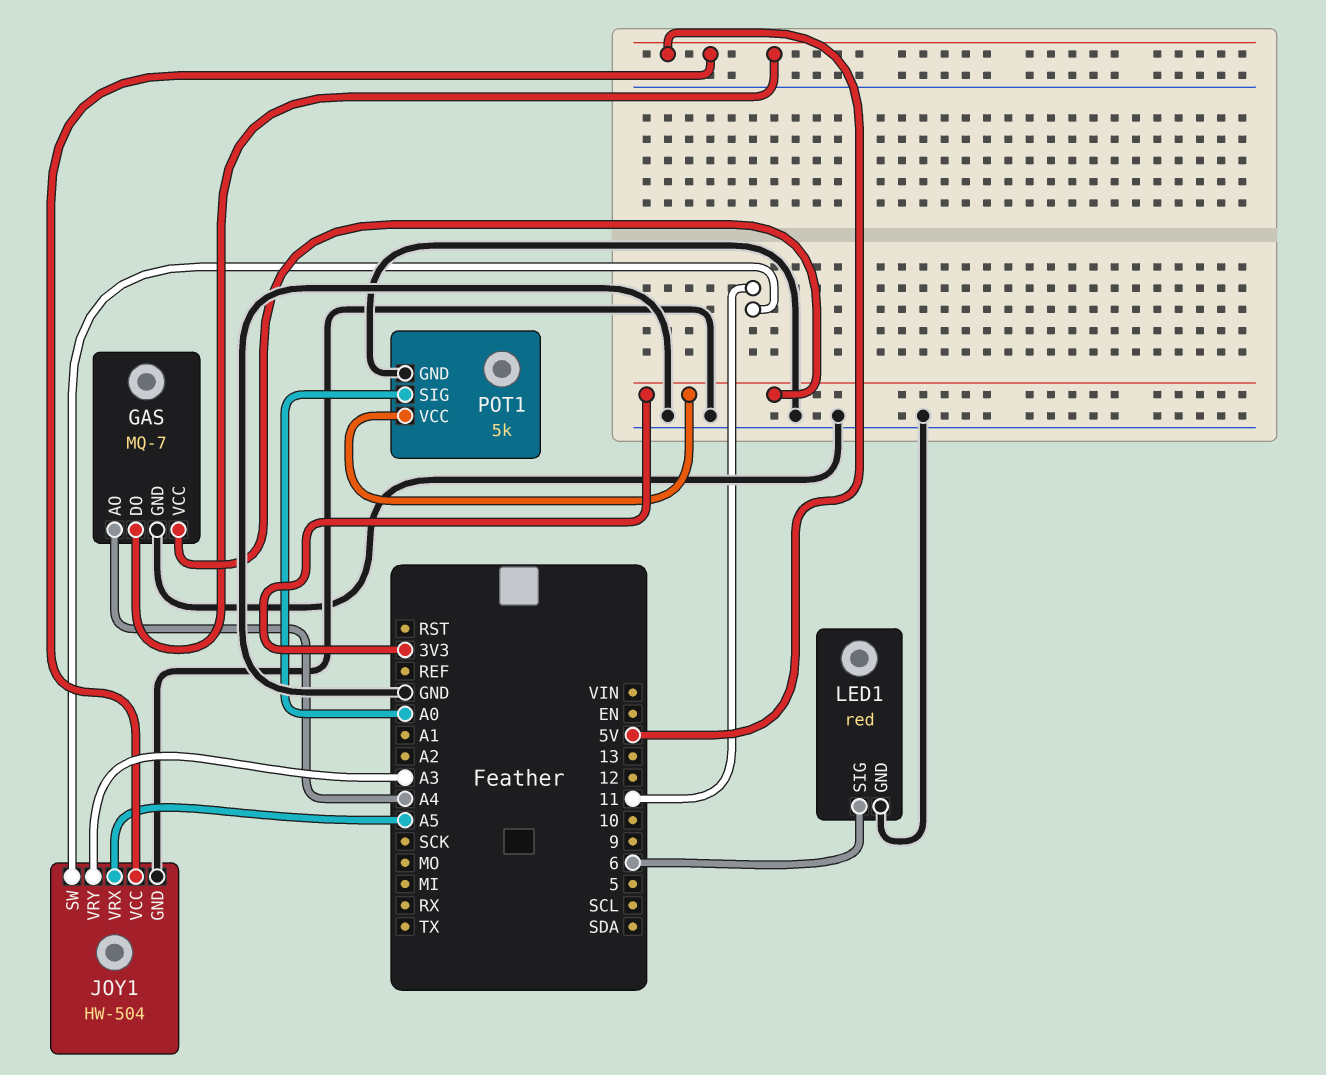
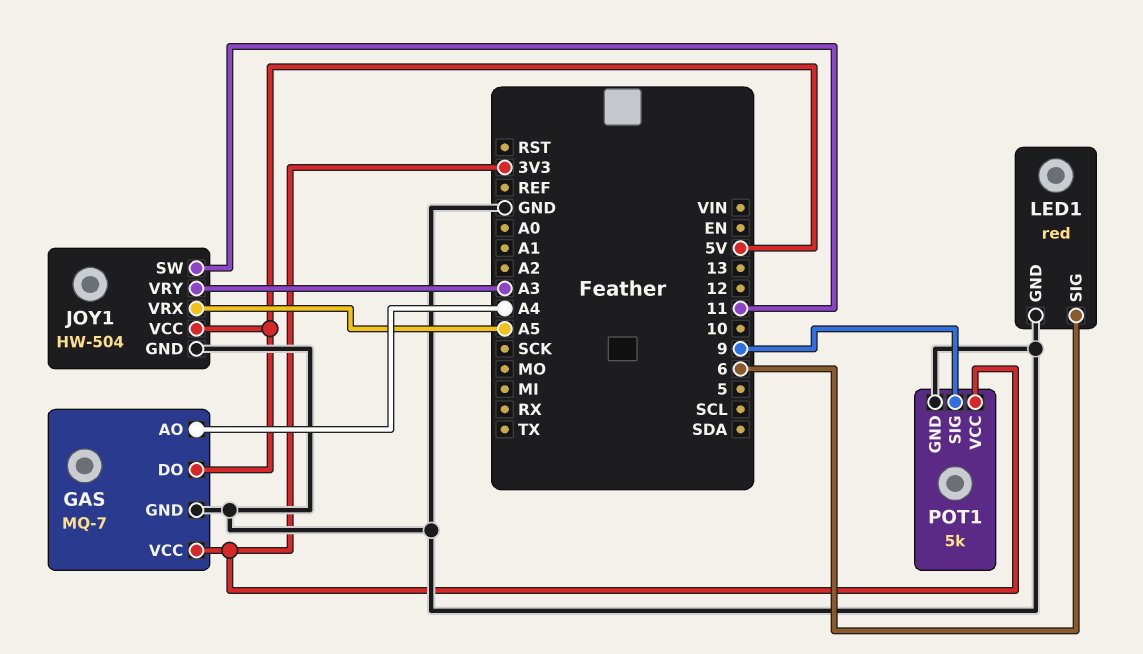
POT1 pin SIG: A0 -> 9

